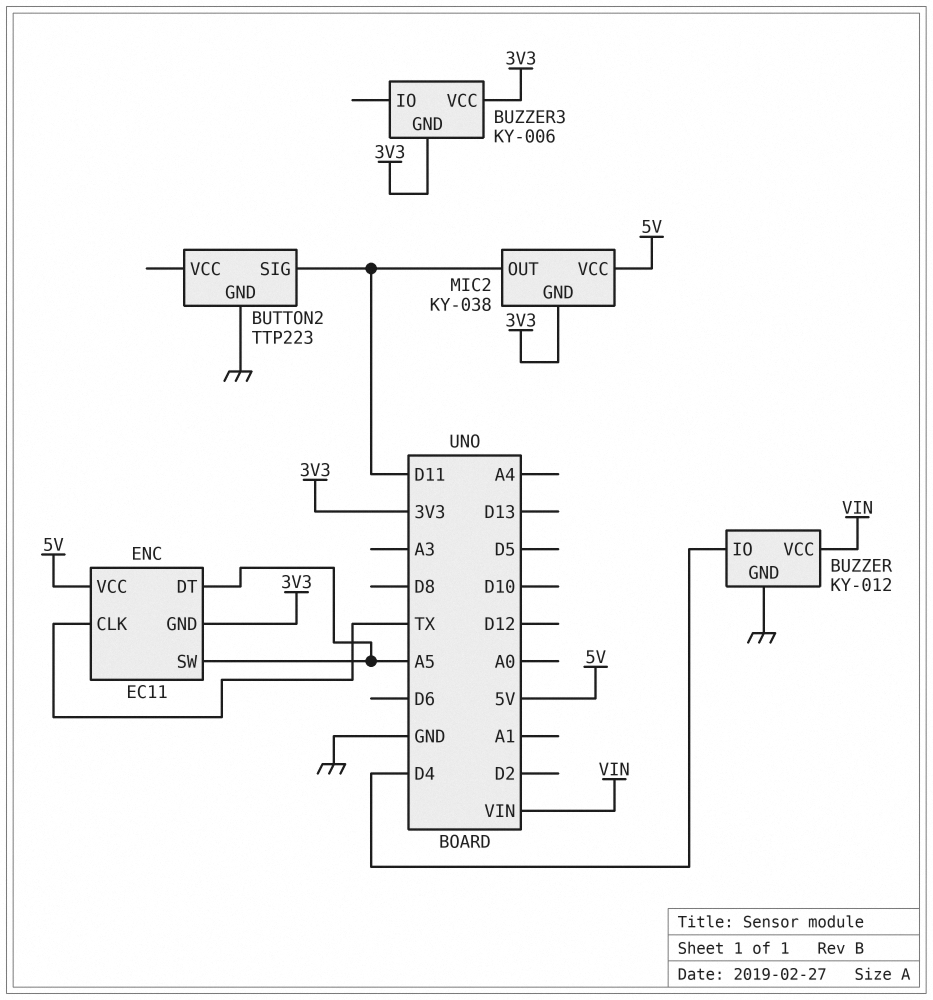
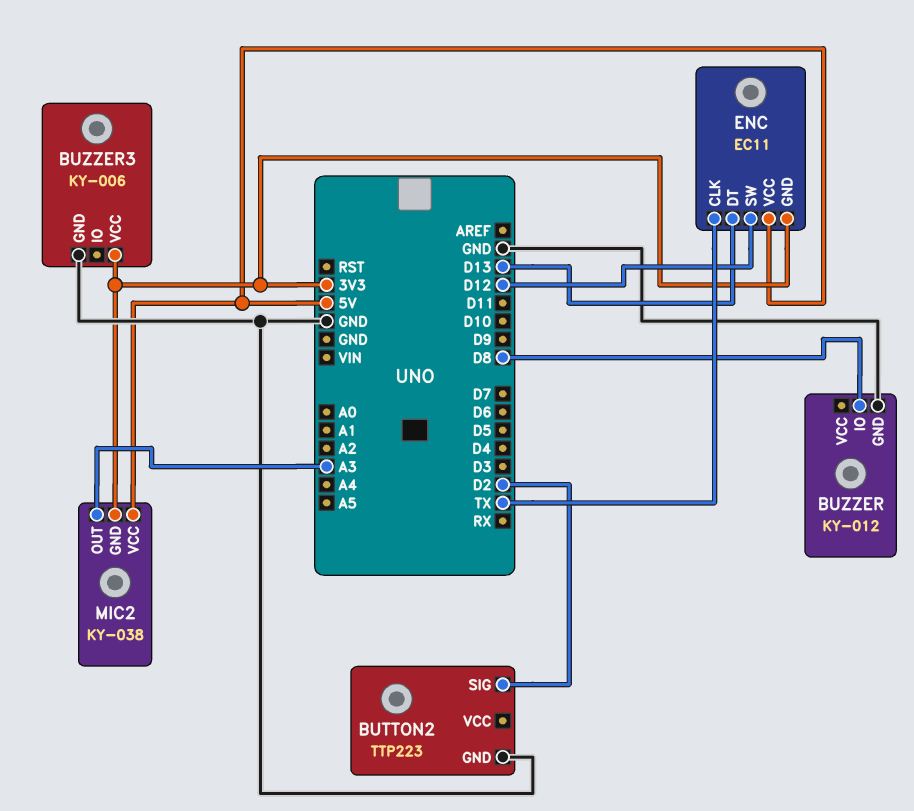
BUTTON2 pin SIG: D11 -> D2
BUZZER pin IO: D4 -> D8
BUZZER pin VCC: VIN -> none
BUZZER3 pin GND: 3V3 -> GND
ENC pin DT: A5 -> D13
ENC pin SW: A5 -> D12
MIC2 pin OUT: D11 -> A3

